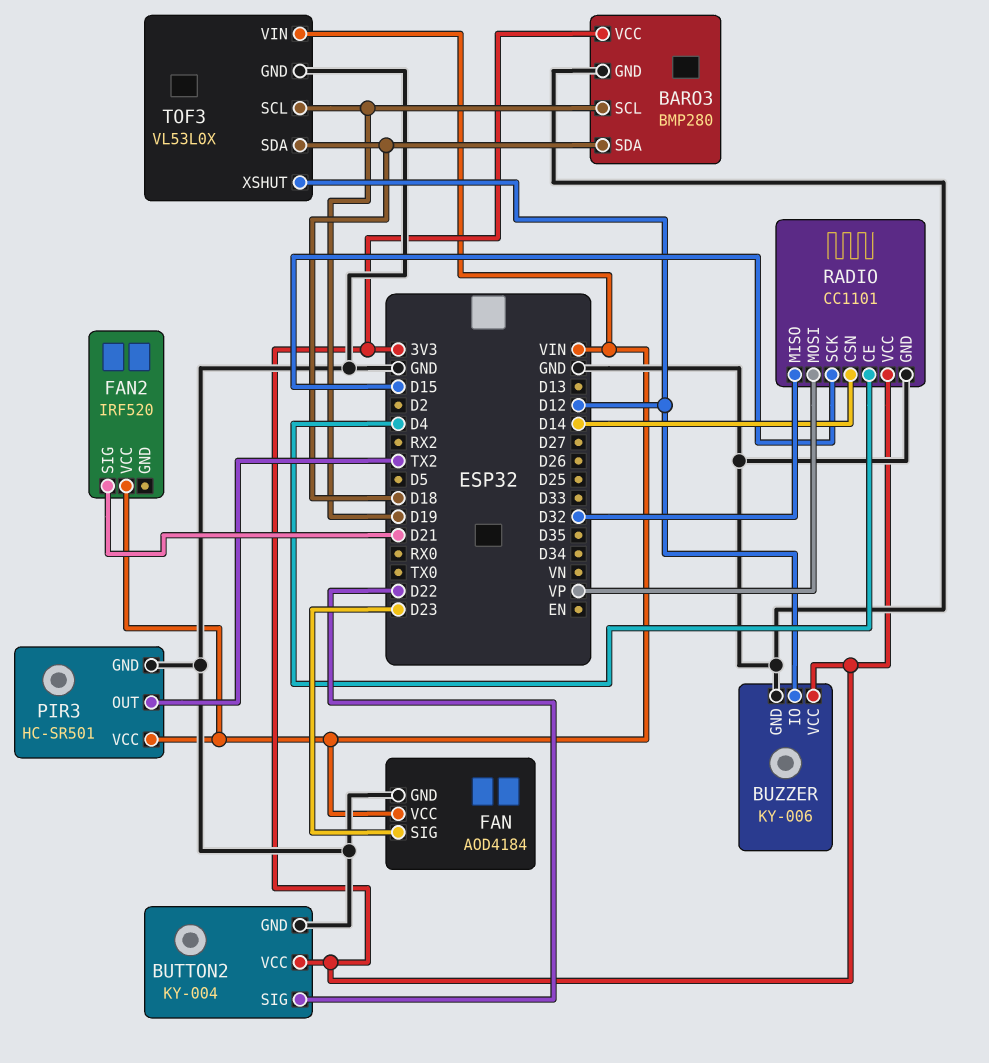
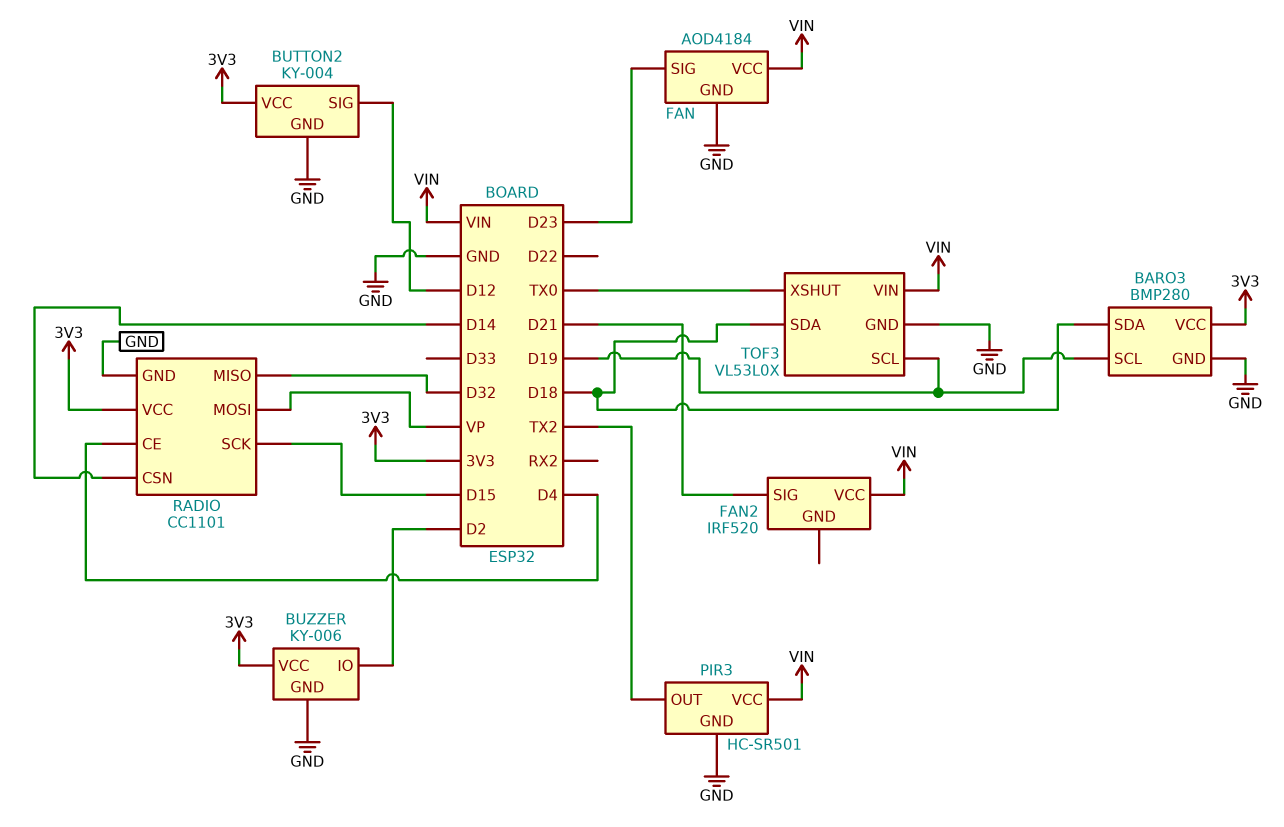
BUTTON2 pin SIG: D22 -> D12
BUZZER pin IO: D12 -> D2
TOF3 pin XSHUT: D12 -> TX0

